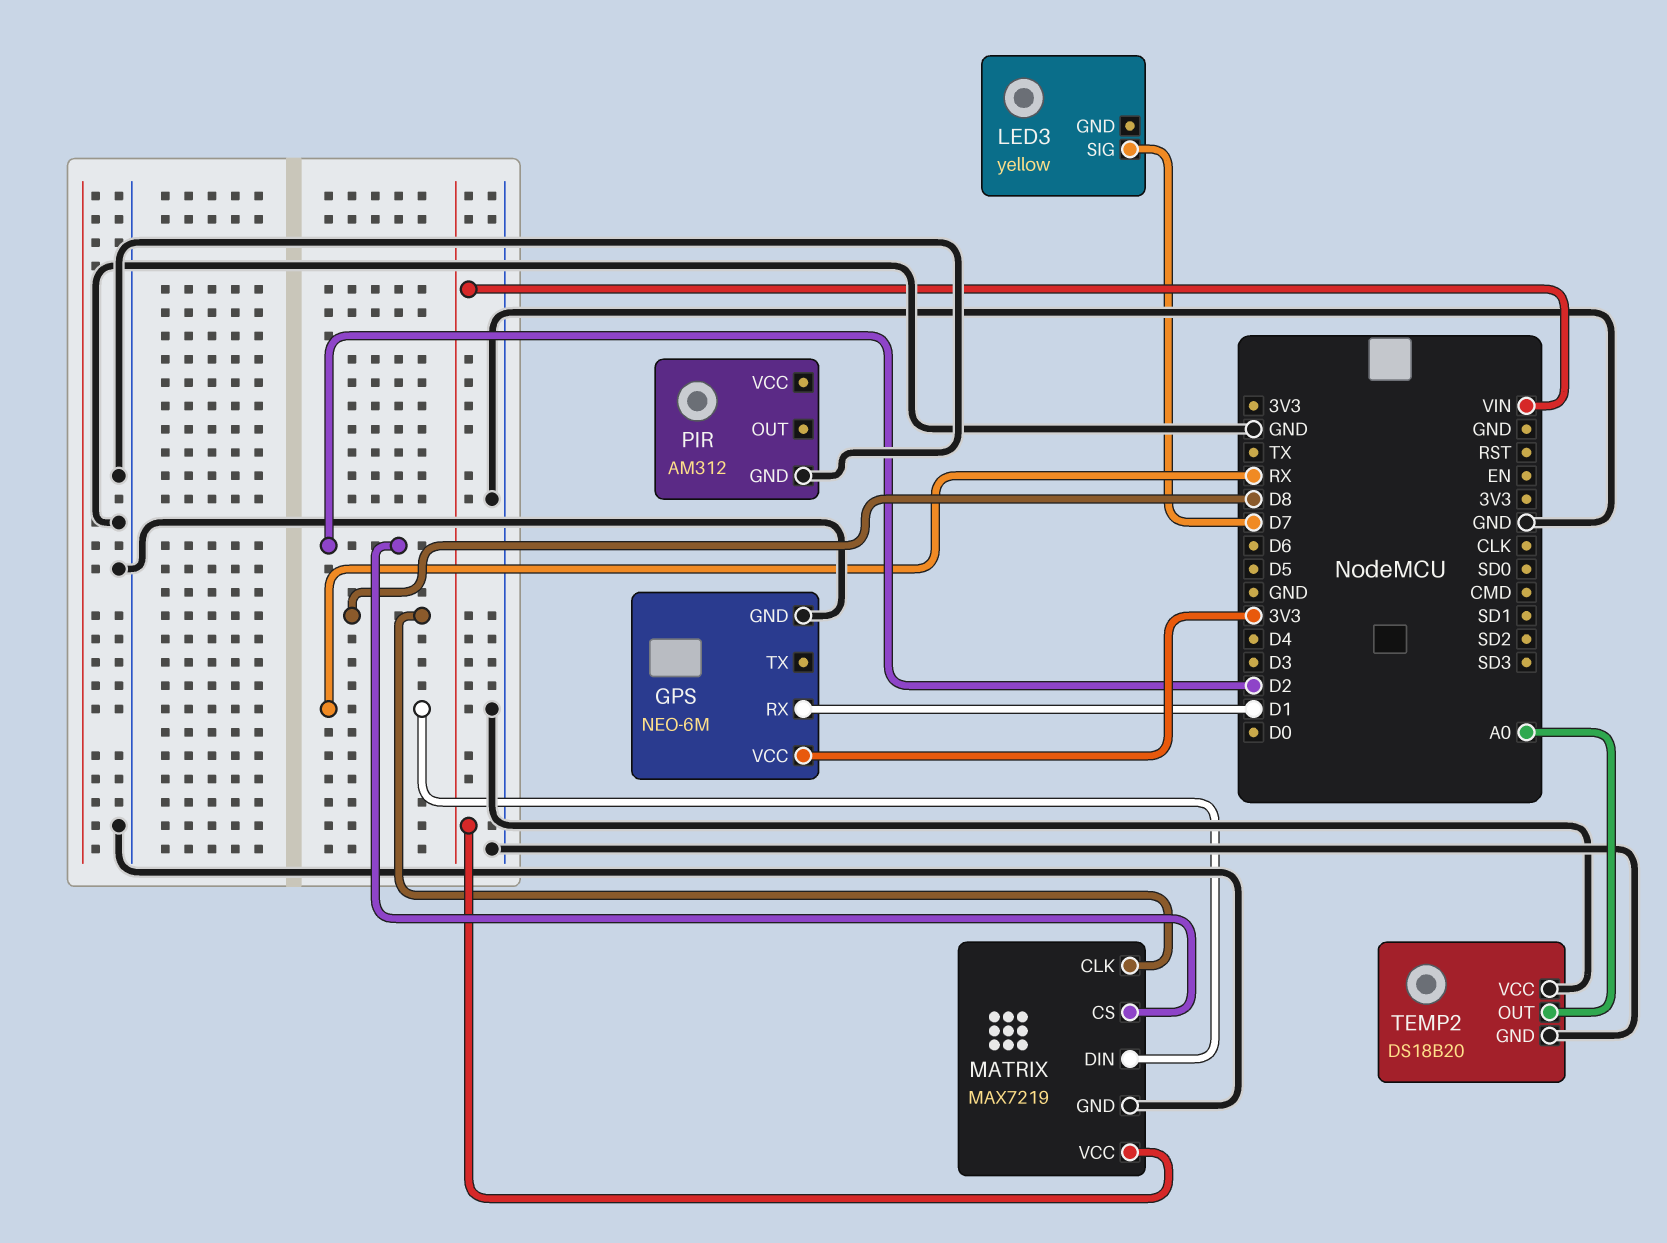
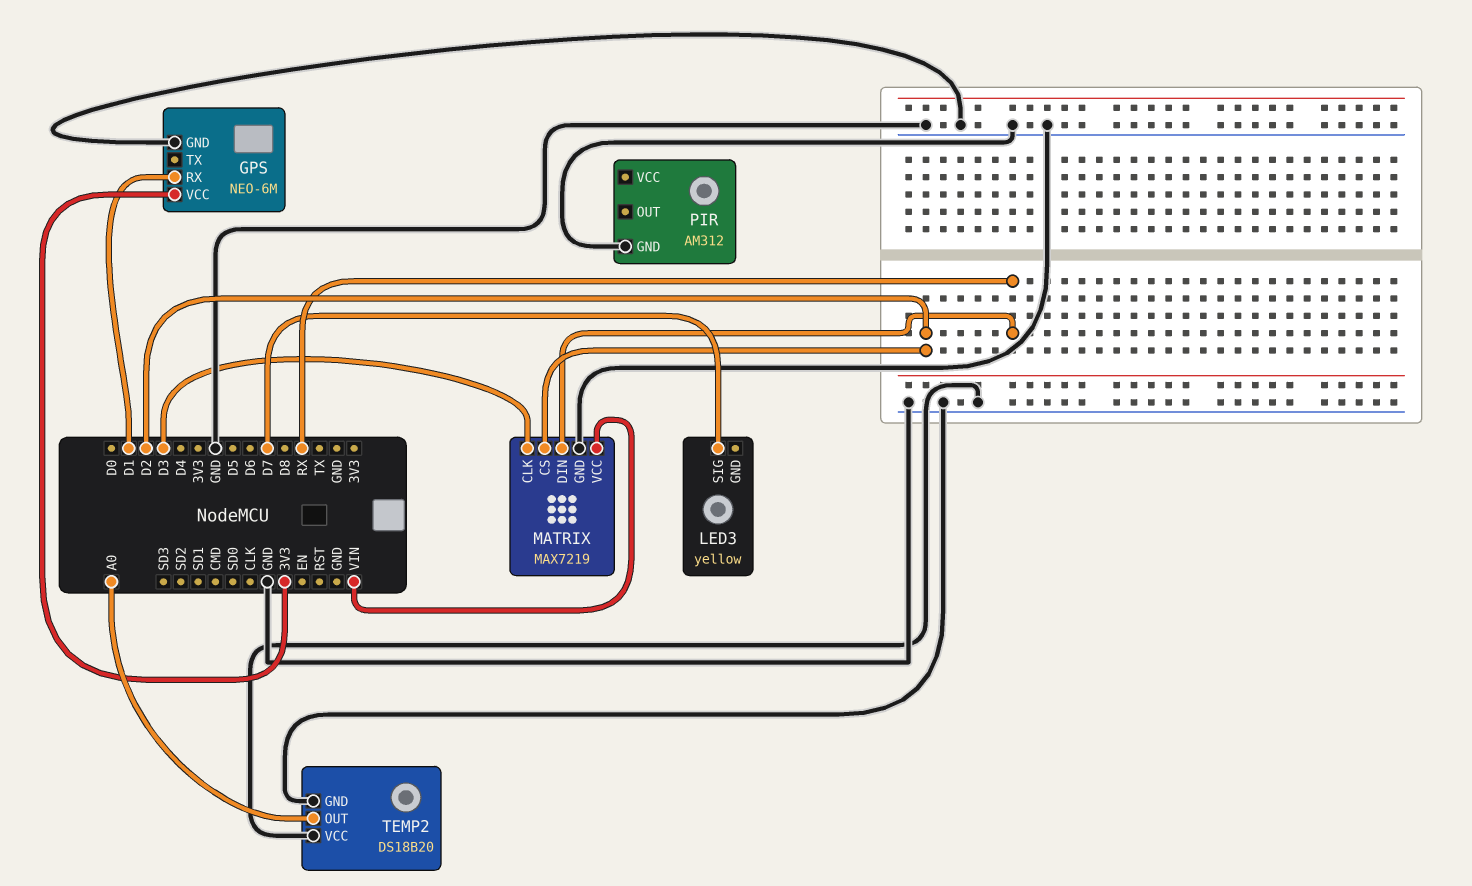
MATRIX pin CLK: D8 -> D3

